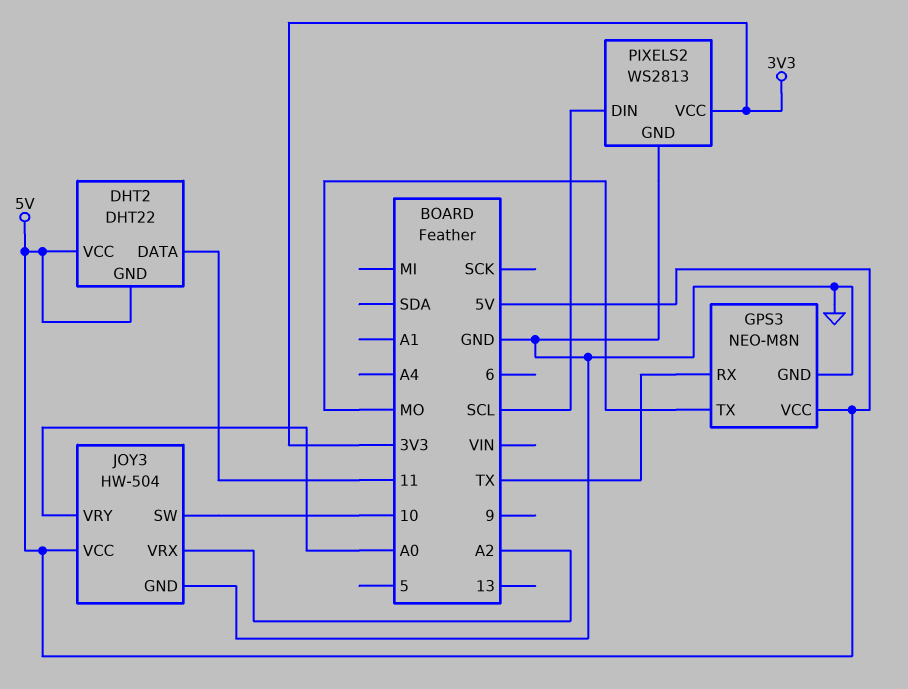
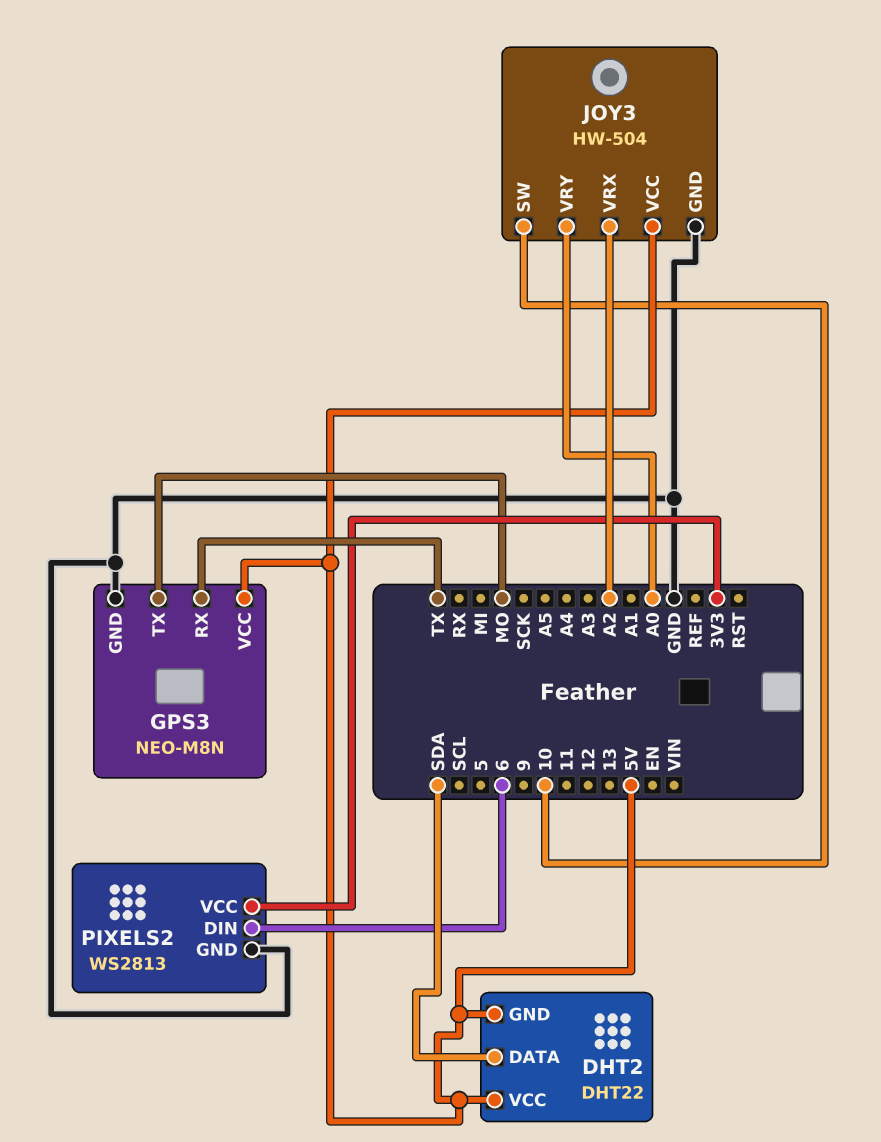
DHT2 pin DATA: 11 -> SDA
PIXELS2 pin DIN: SCL -> 6

